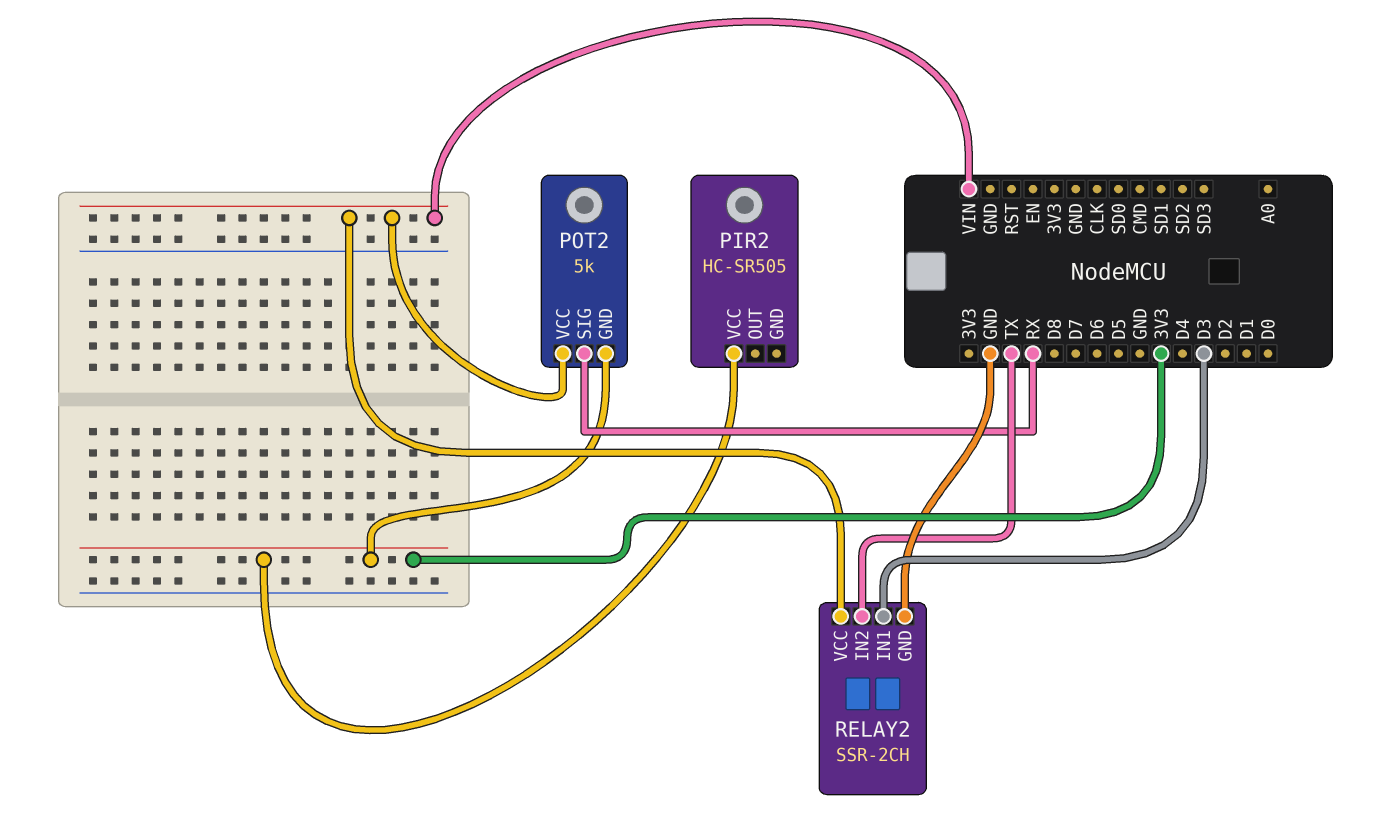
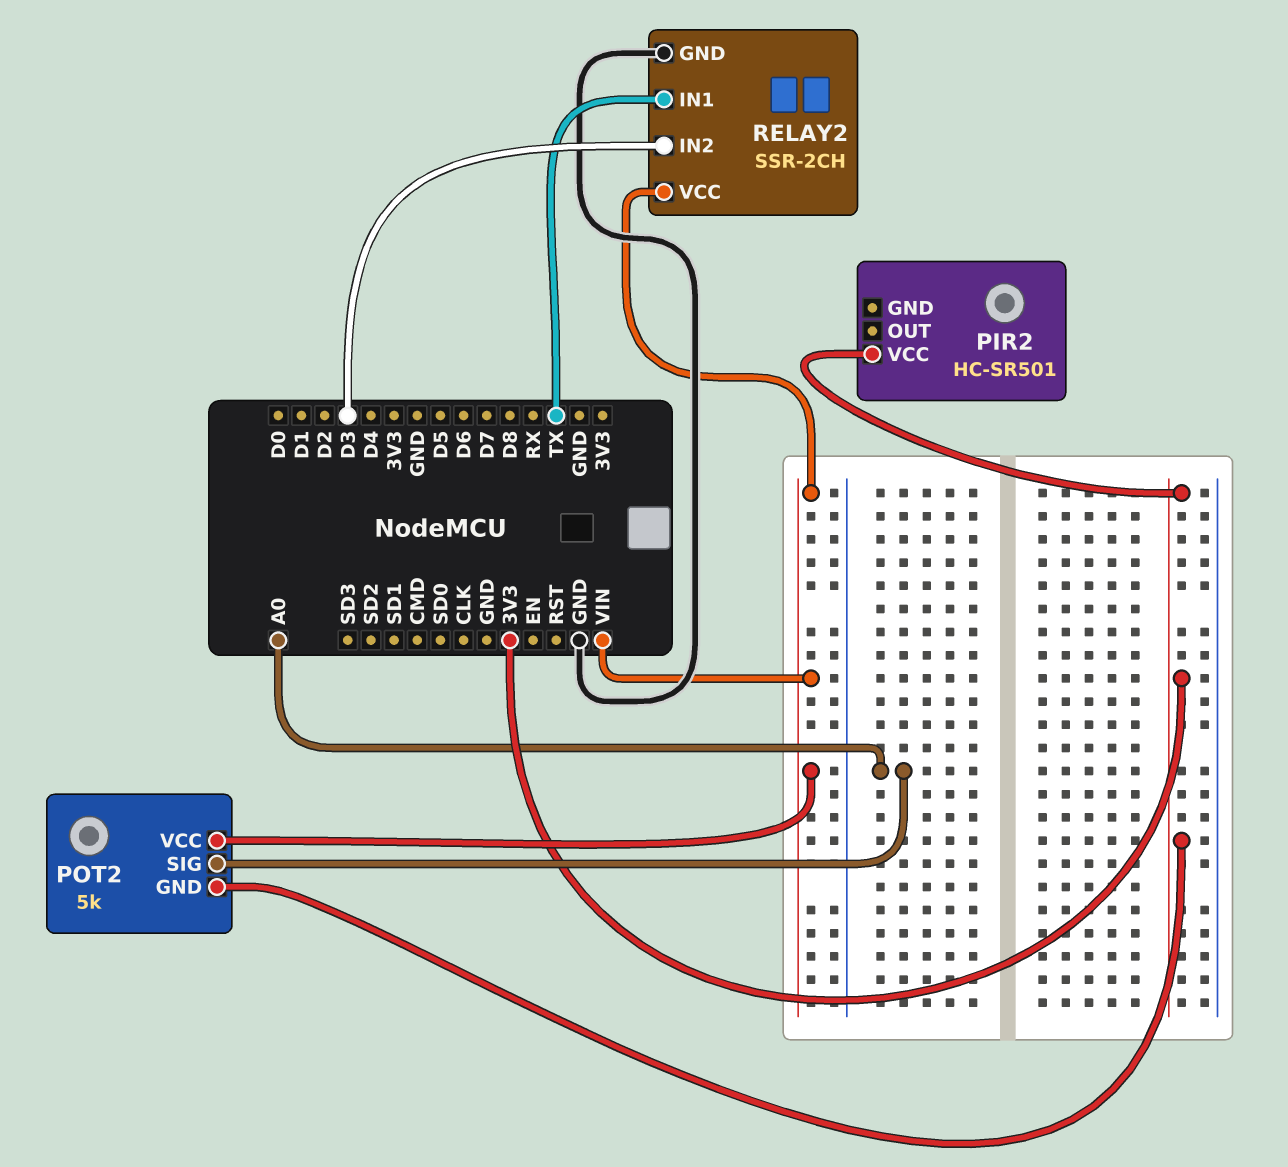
PIR2: HC-SR505 -> HC-SR501
POT2 pin SIG: RX -> A0
RELAY2 pin IN1: D3 -> TX
RELAY2 pin IN2: TX -> D3

